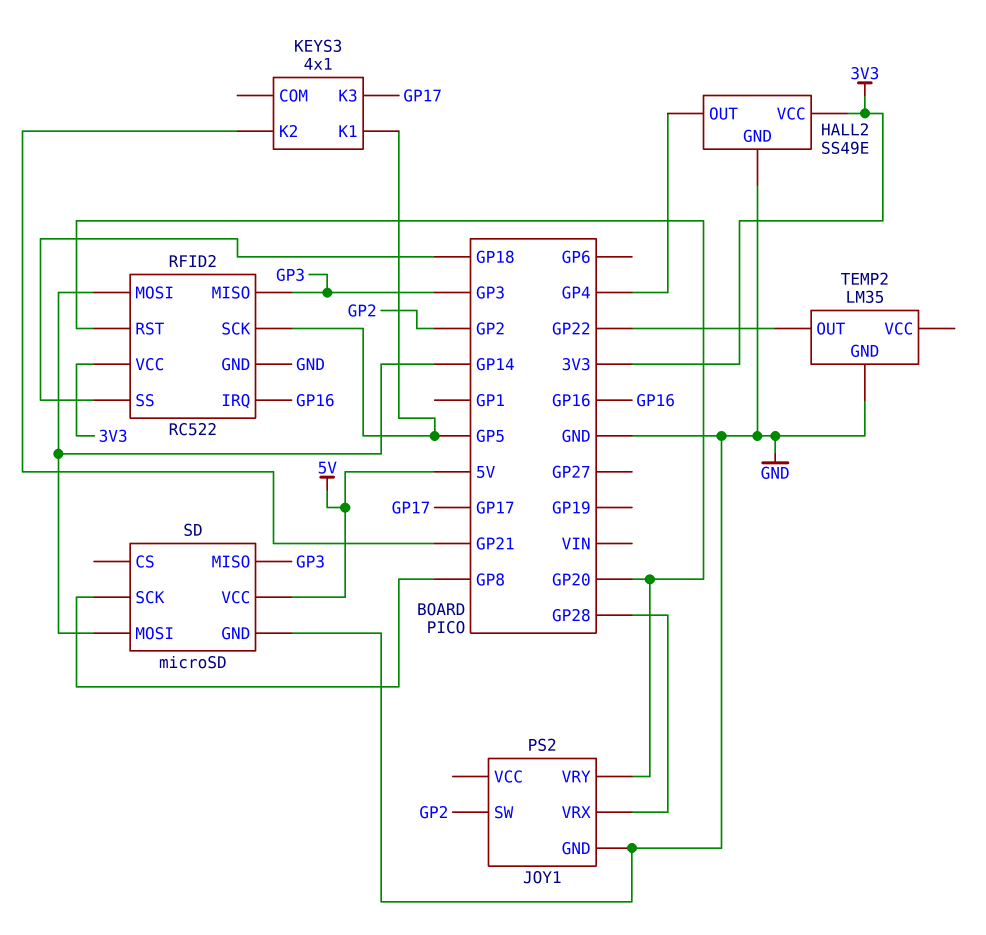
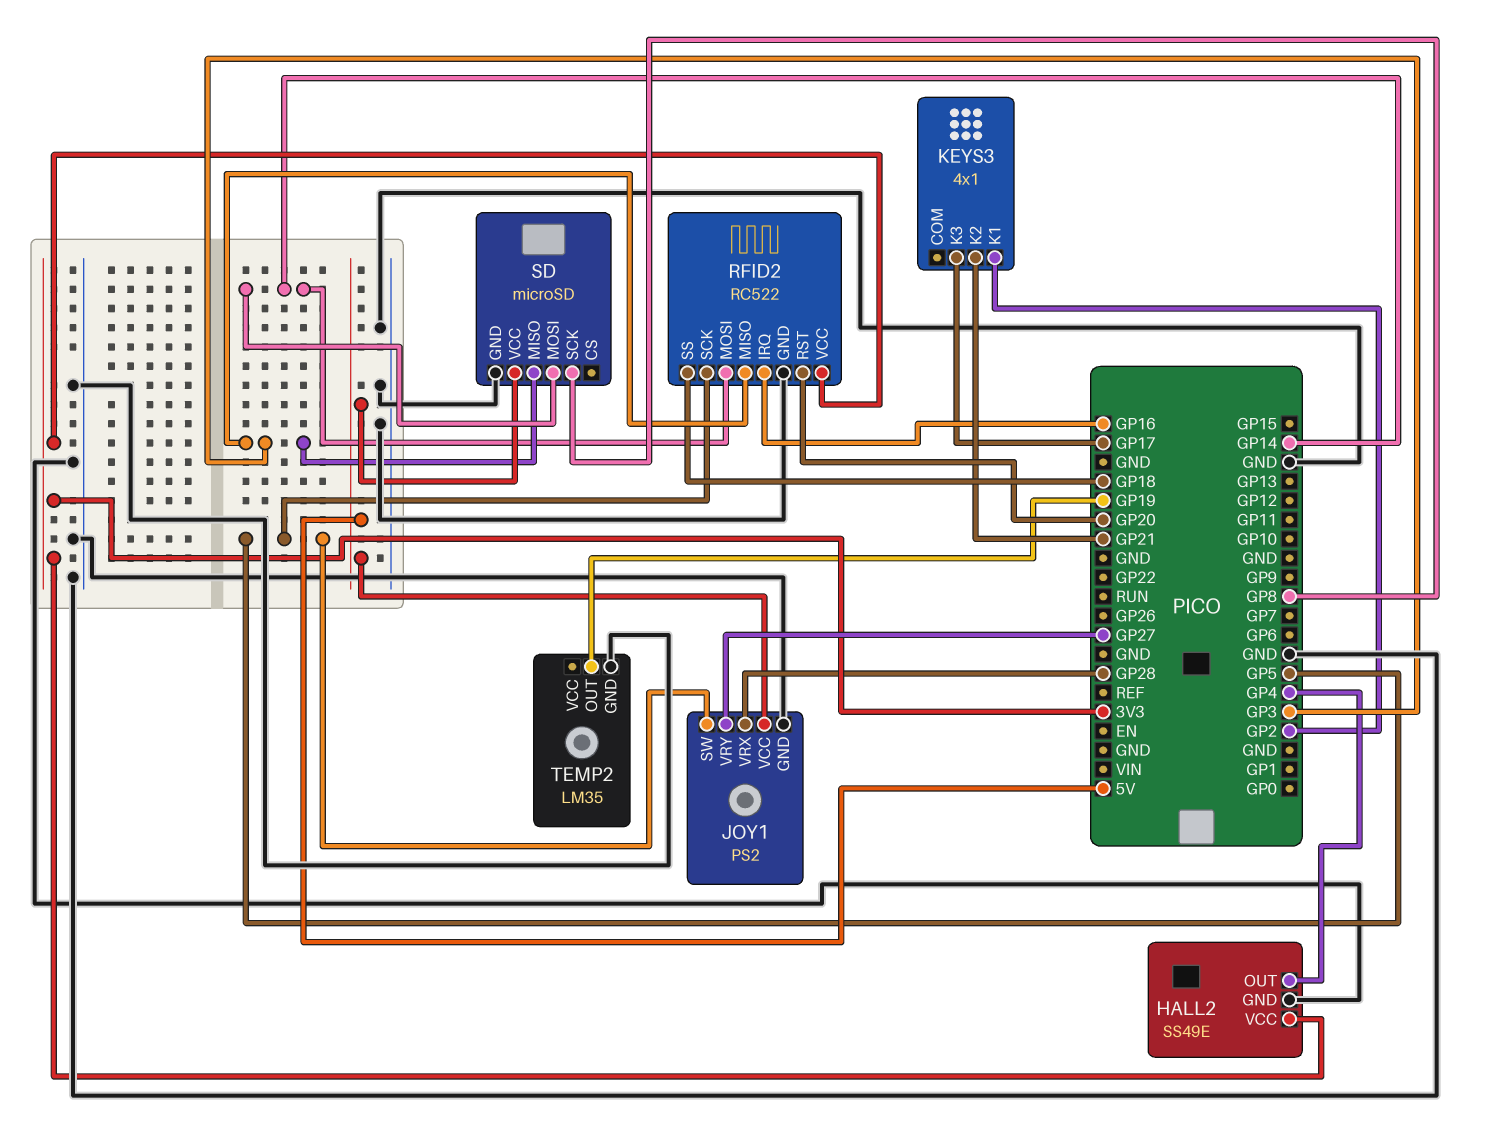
JOY1 pin SW: GP2 -> GP5
JOY1 pin VCC: none -> 5V
JOY1 pin VRY: GP20 -> GP27
KEYS3 pin K1: GP5 -> GP2
TEMP2 pin OUT: GP22 -> GP19

